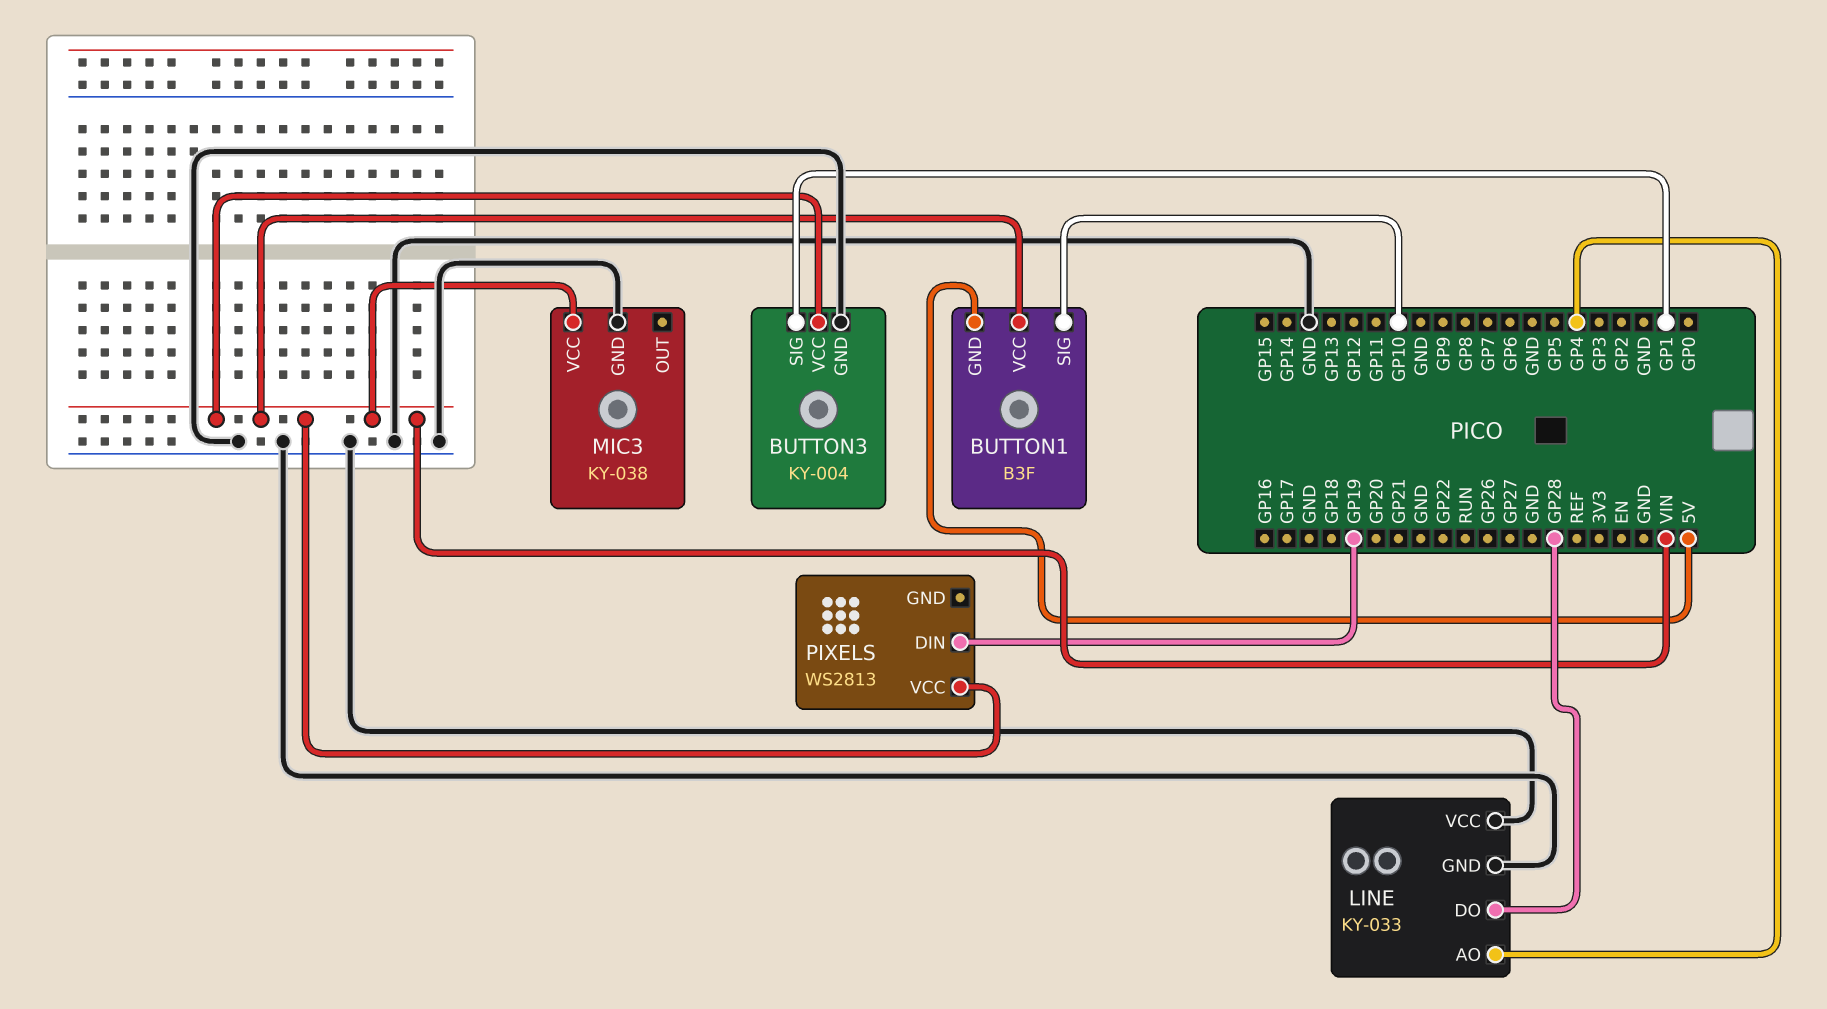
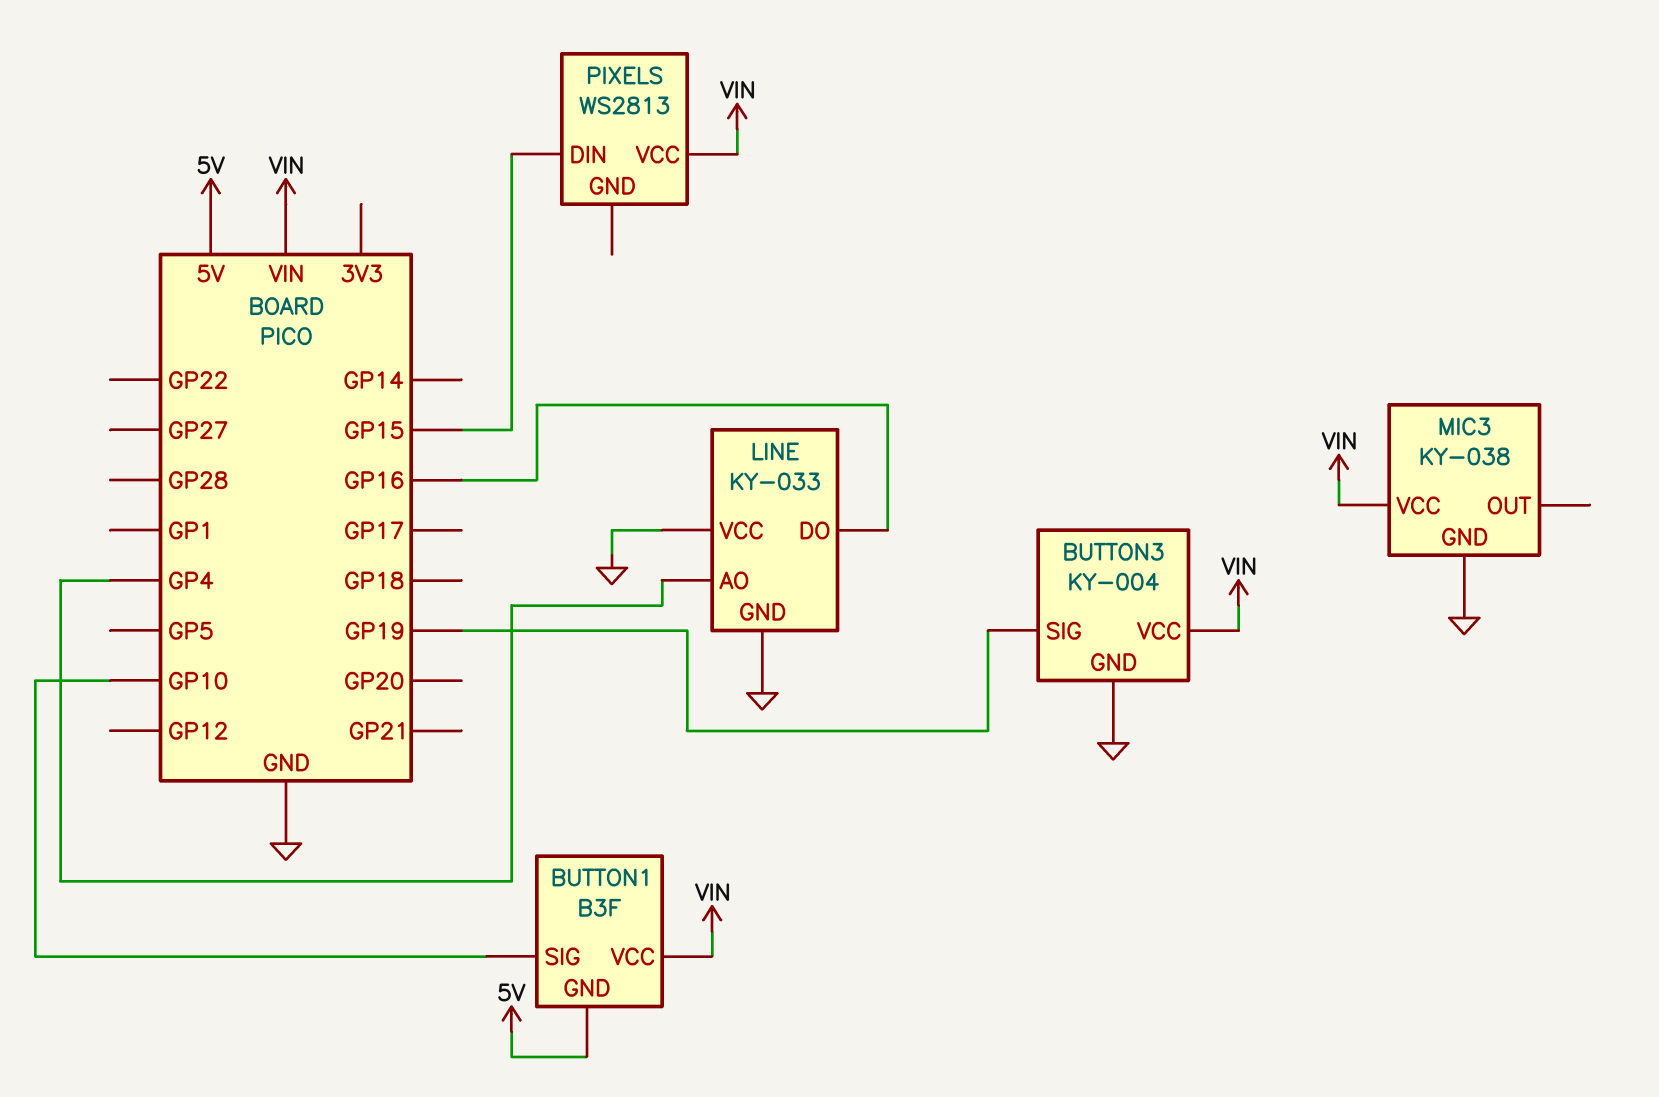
BUTTON3 pin SIG: GP1 -> GP19
LINE pin DO: GP28 -> GP16
PIXELS pin DIN: GP19 -> GP15

